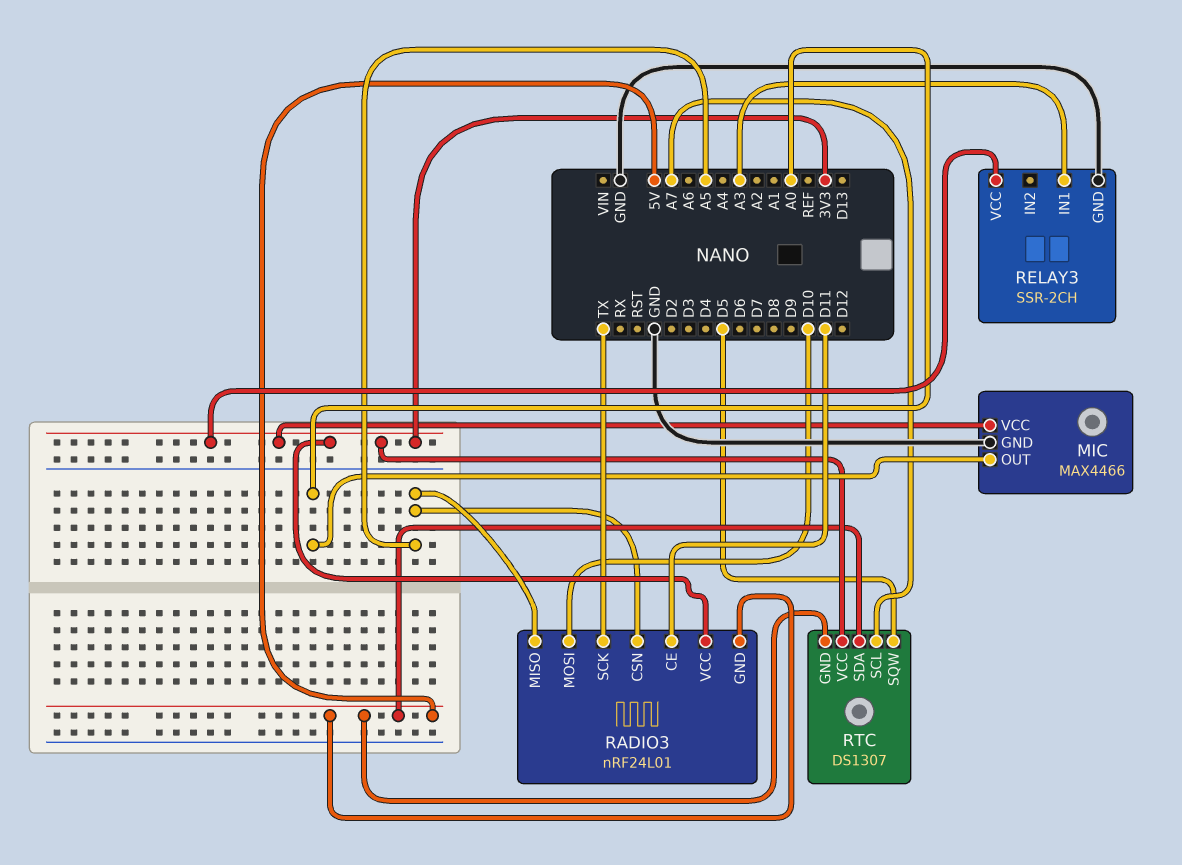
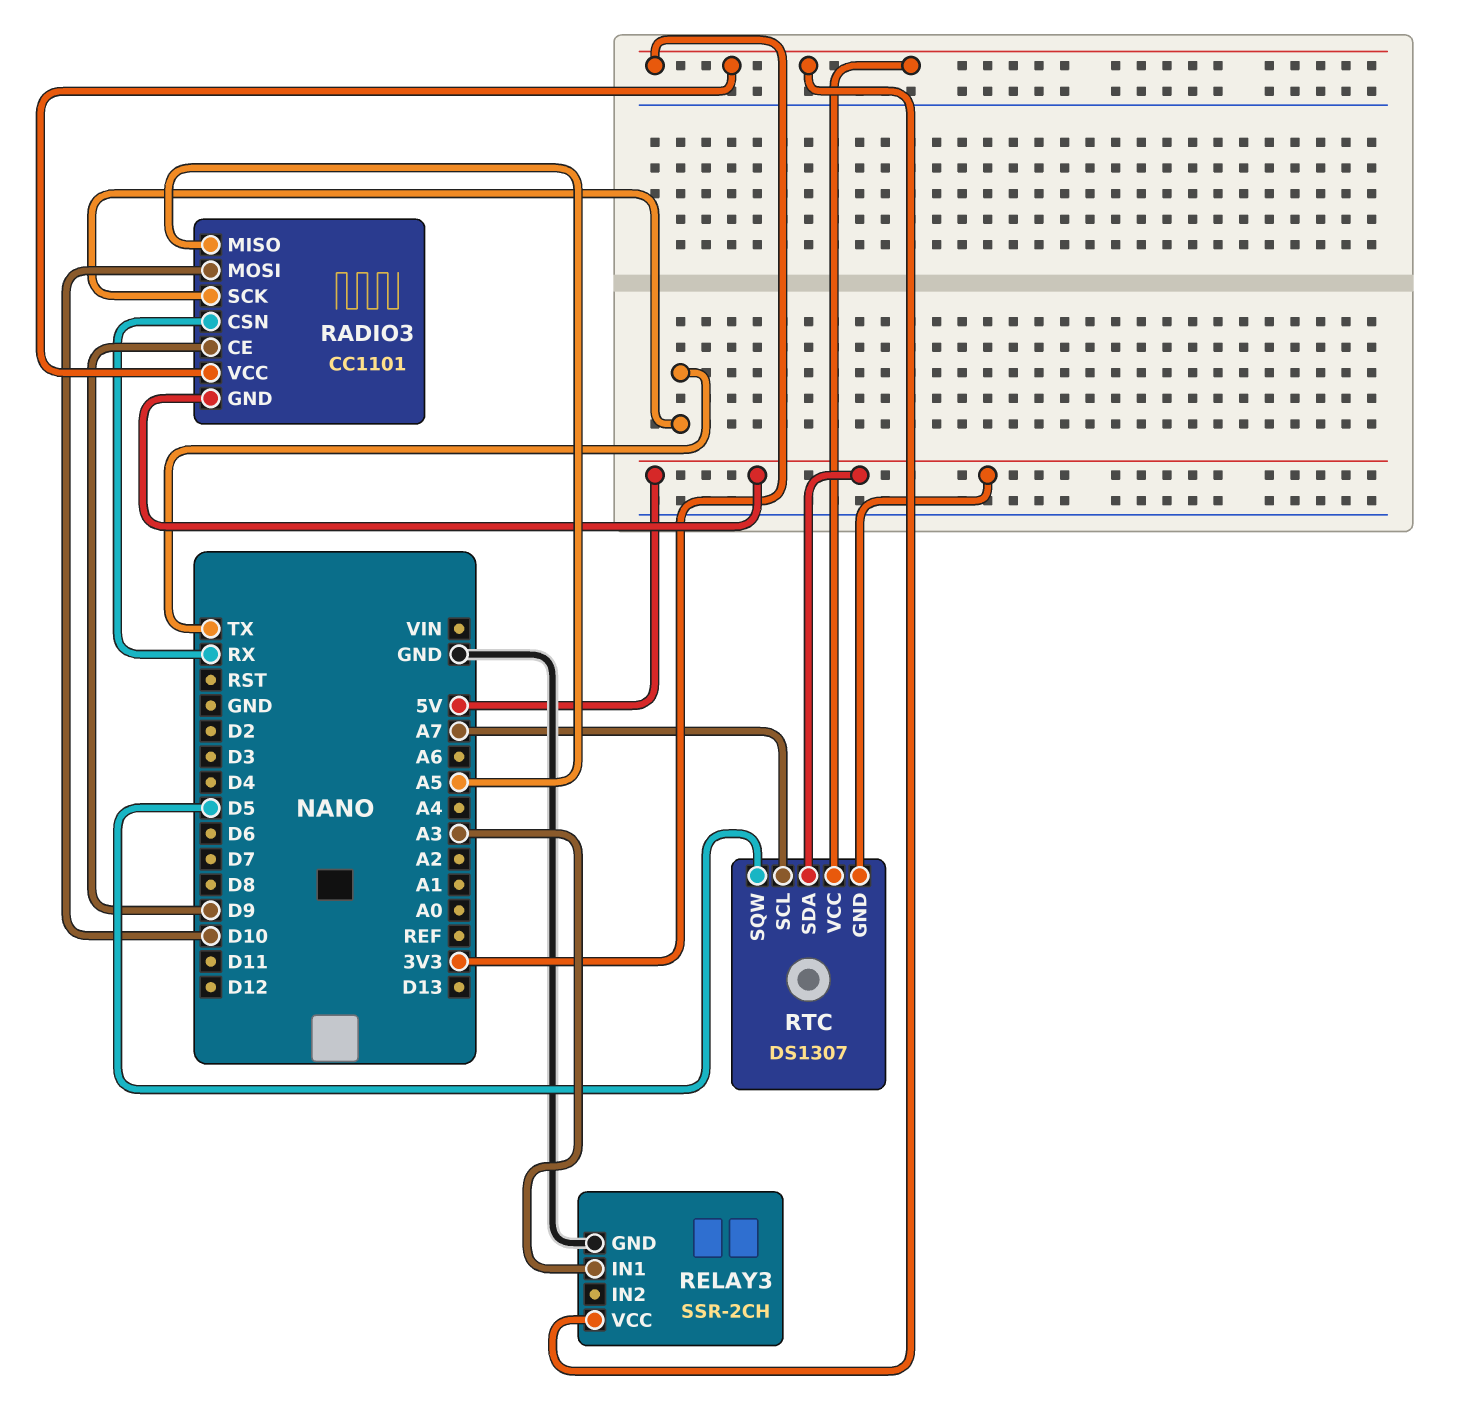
MIC: MAX4466 -> none
MIC pin GND: GND -> none
MIC pin OUT: A0 -> none
MIC pin VCC: 3V3 -> none
RADIO3: nRF24L01 -> CC1101
RADIO3 pin CE: D11 -> D9
RADIO3 pin CSN: A5 -> RX

